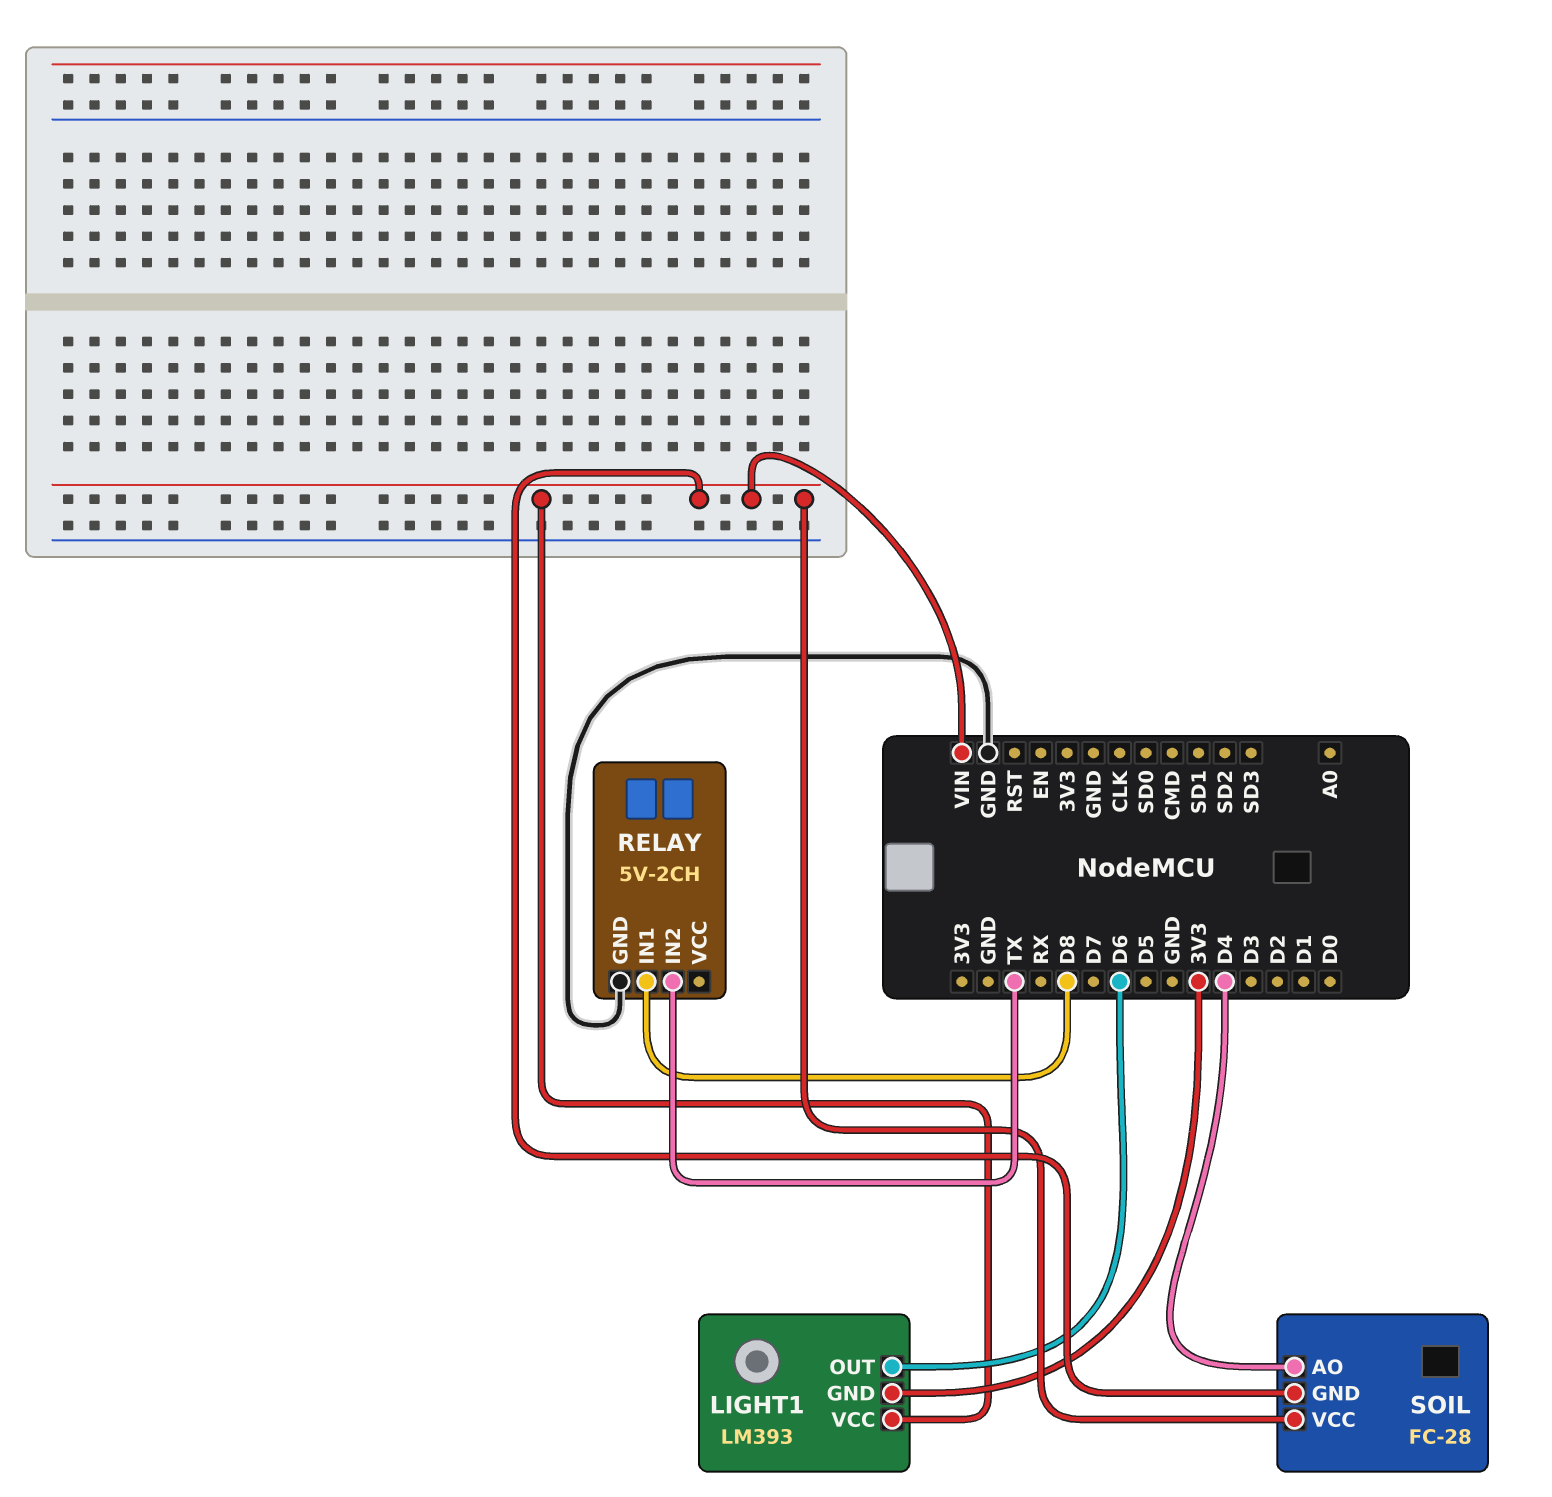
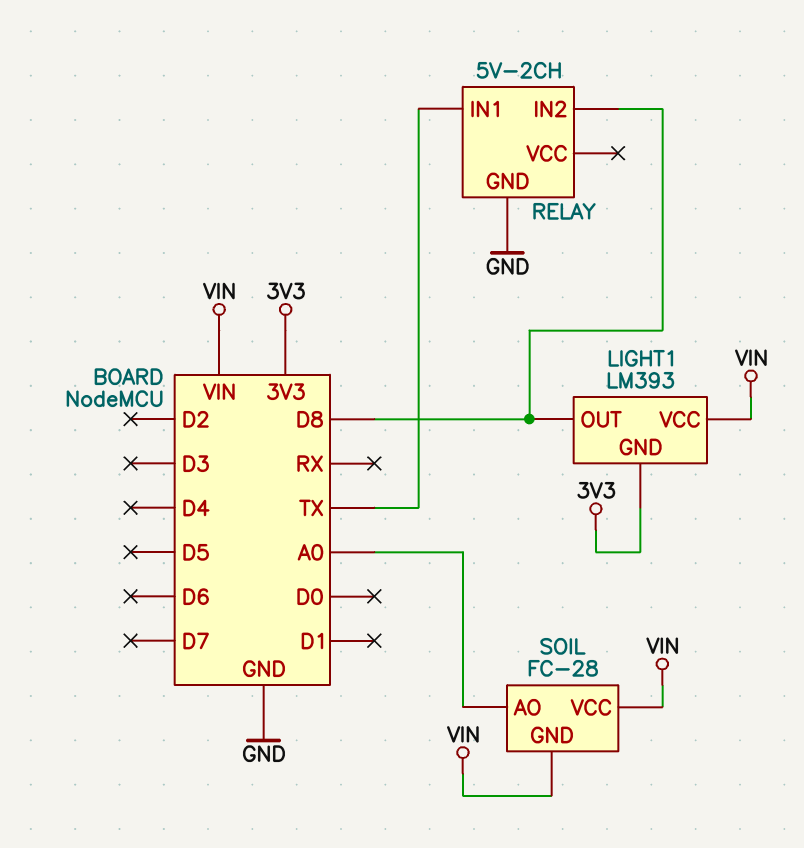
LIGHT1 pin OUT: D6 -> D8
RELAY pin IN1: D8 -> TX
RELAY pin IN2: TX -> D8
SOIL pin AO: D4 -> A0

